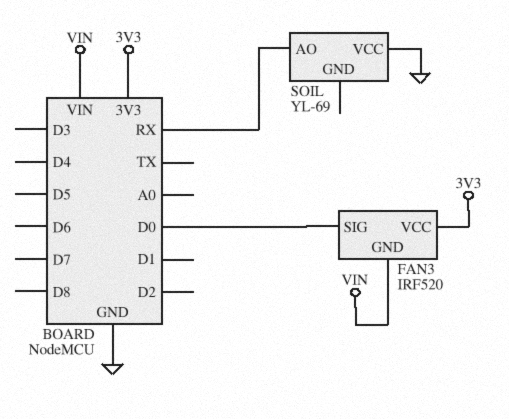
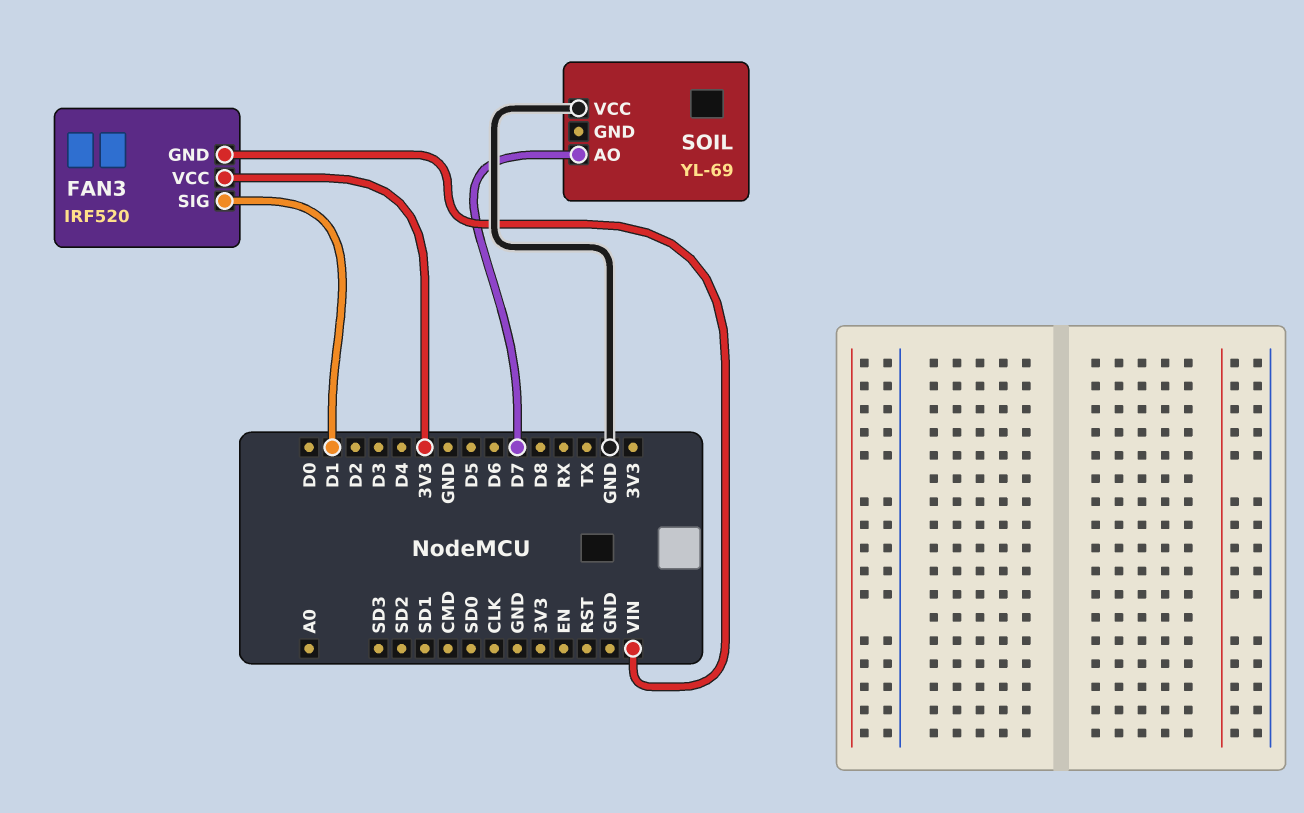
FAN3 pin SIG: D0 -> D1
SOIL pin AO: RX -> D7

